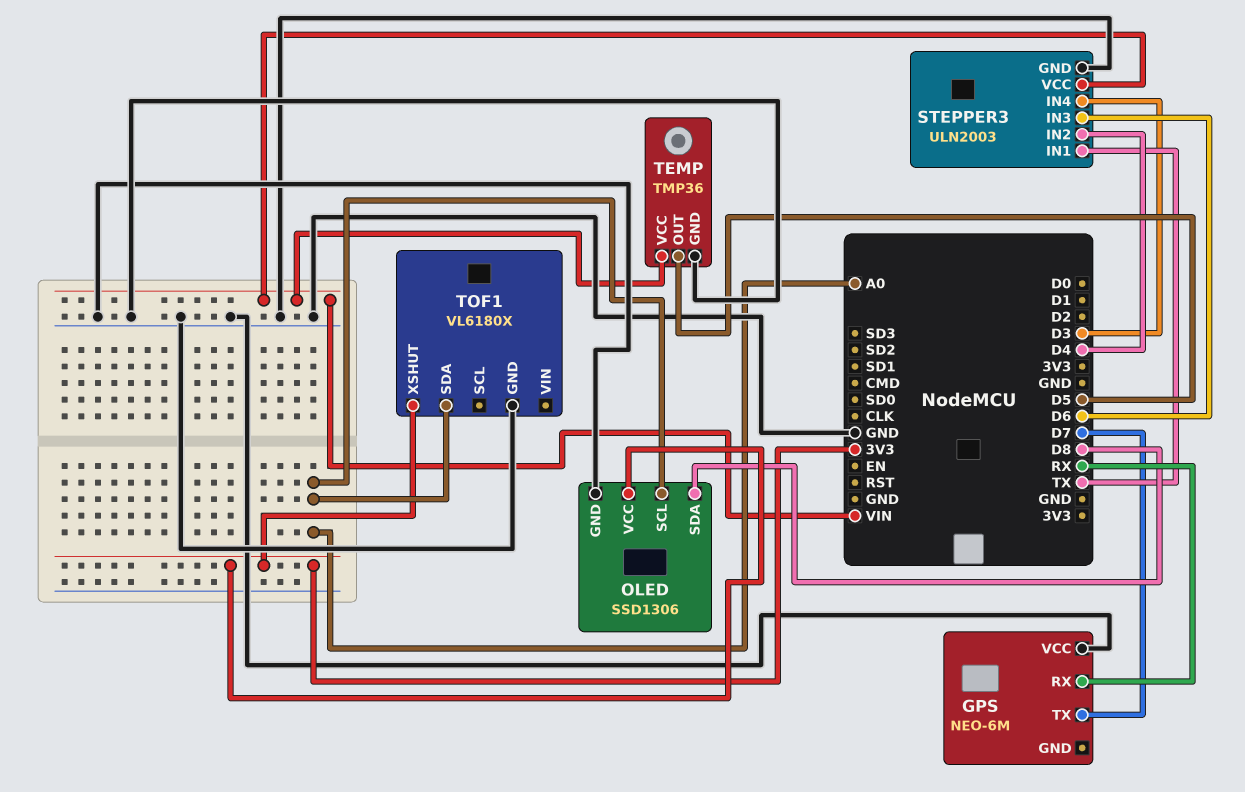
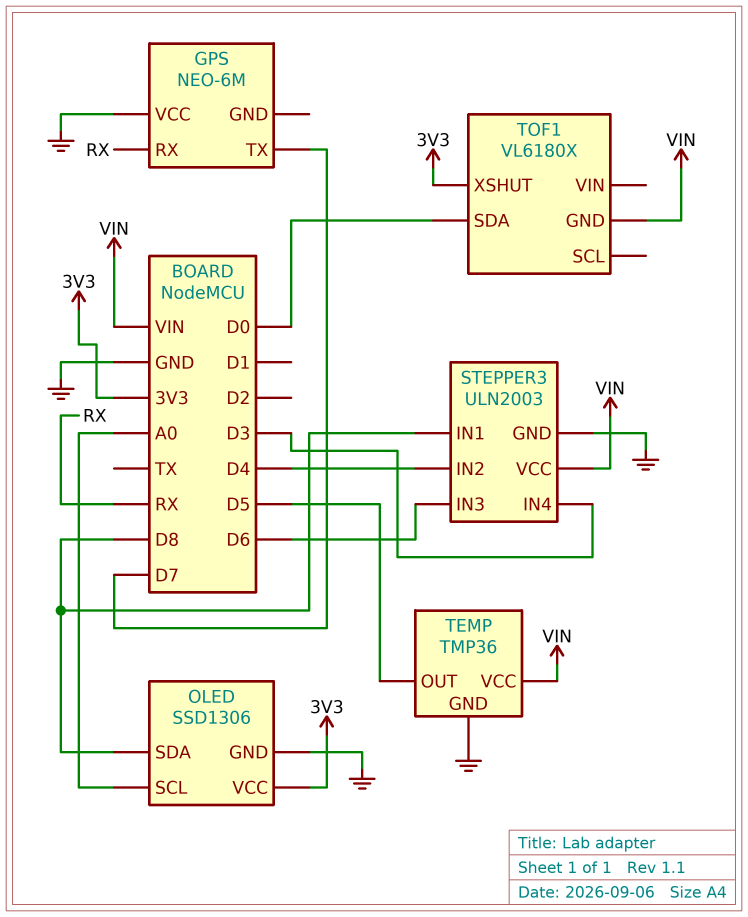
STEPPER3 pin IN1: TX -> D8
TOF1 pin GND: GND -> VIN
TOF1 pin SDA: A0 -> D0

